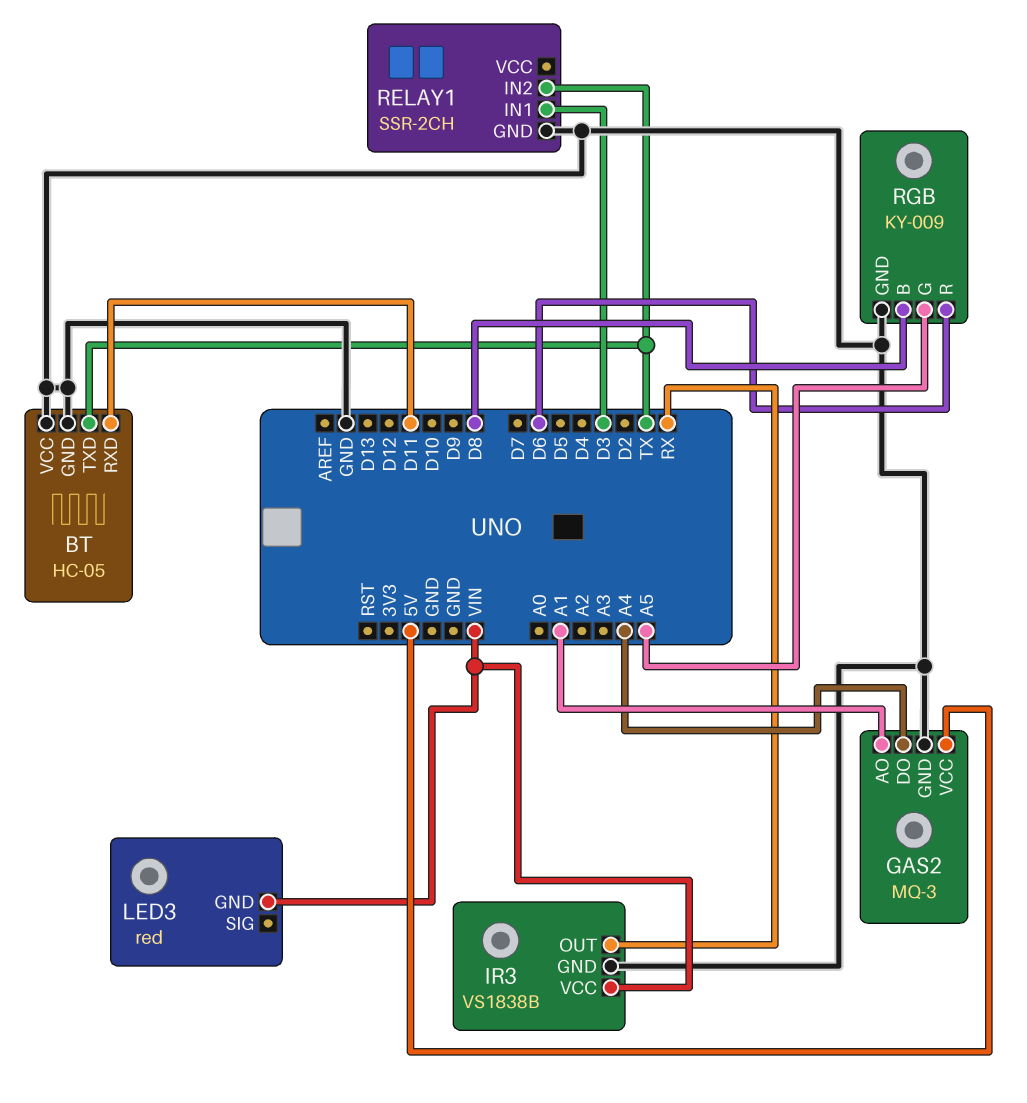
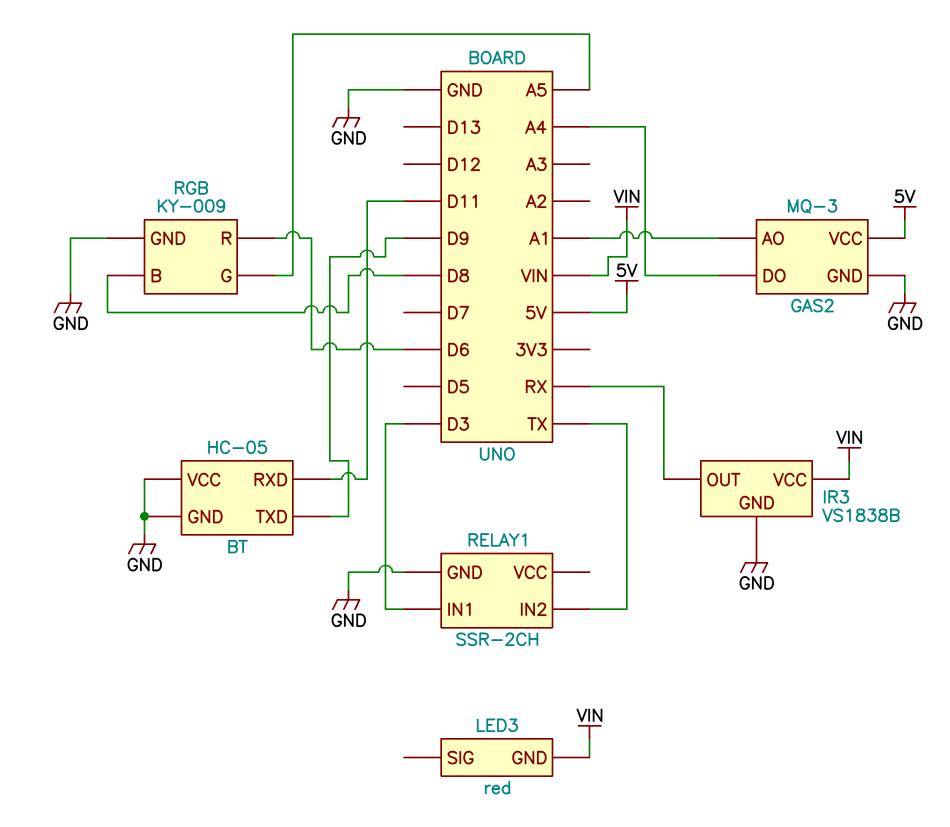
BT pin TXD: TX -> D9

